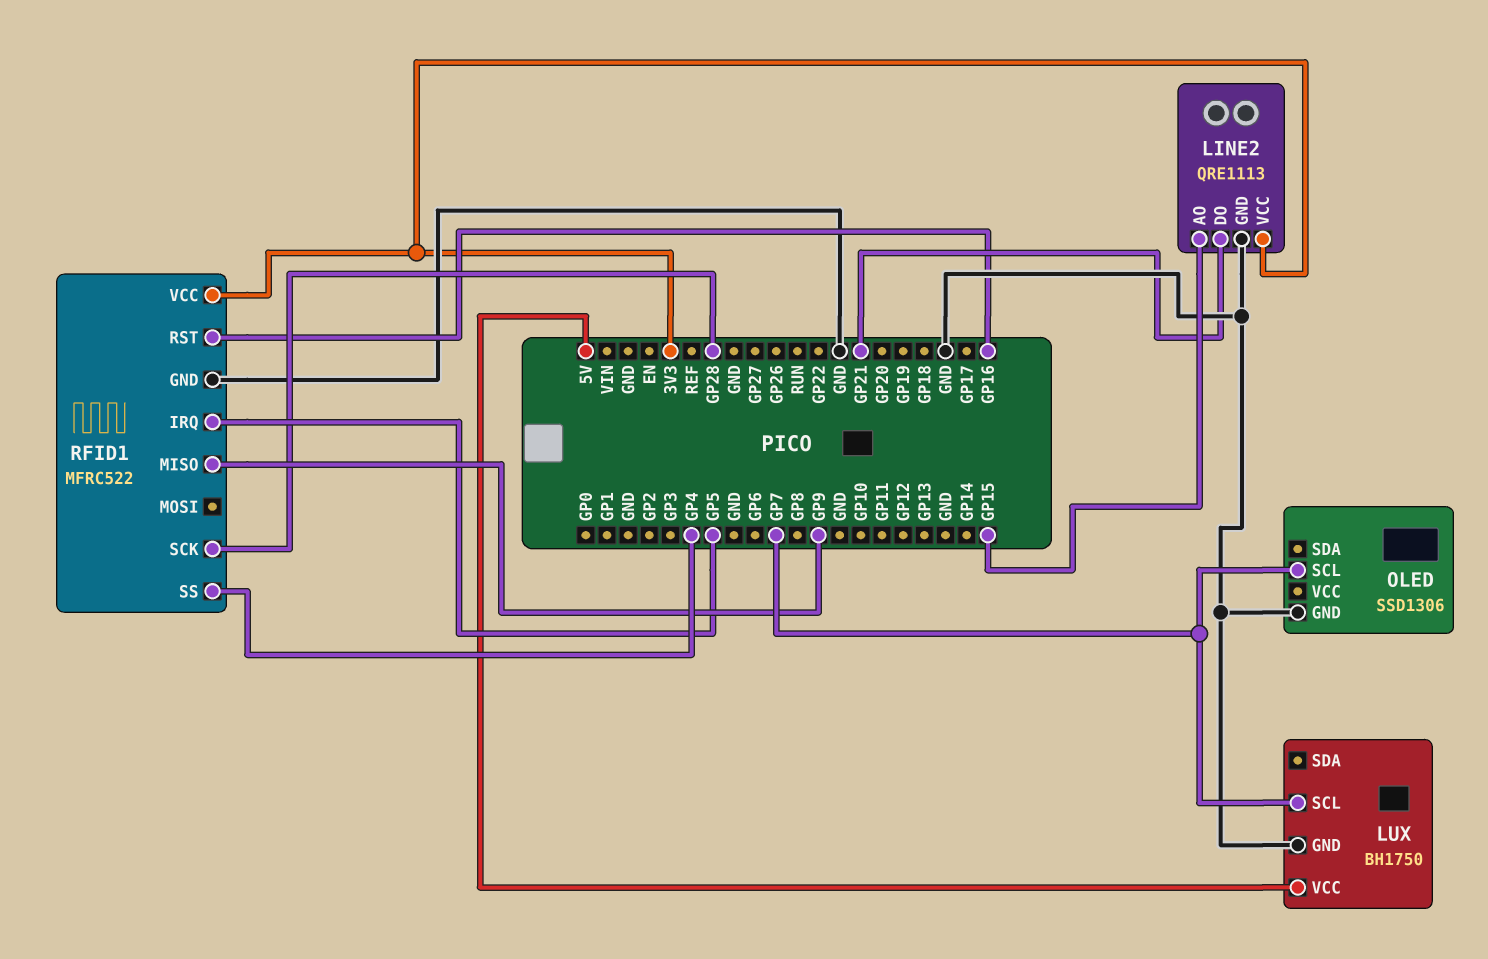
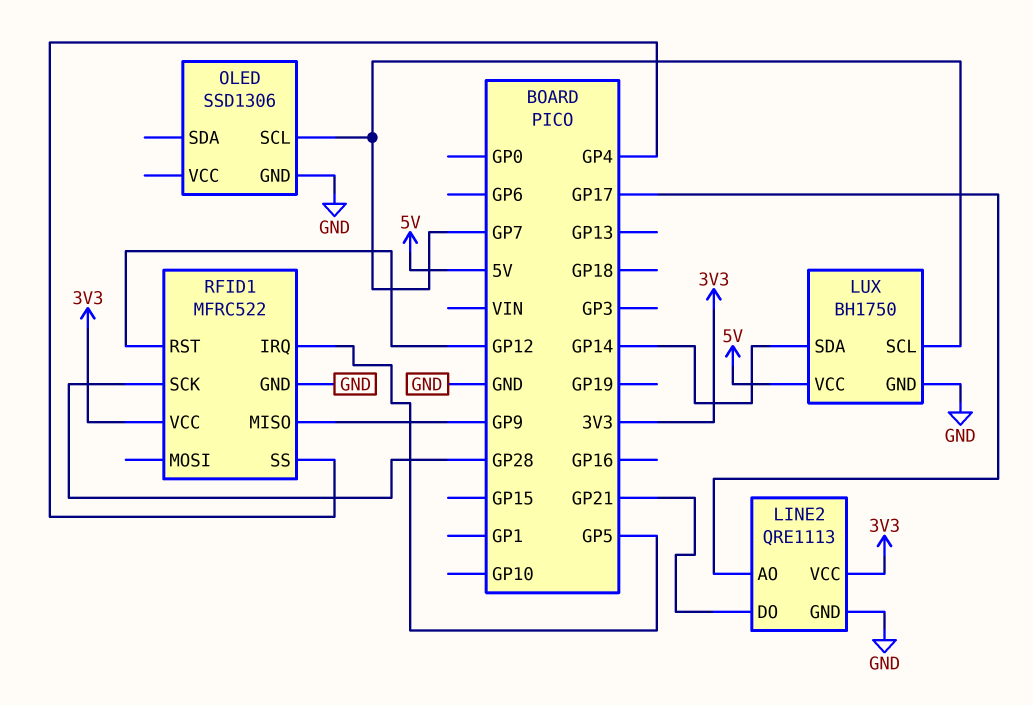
LINE2 pin AO: GP15 -> GP17
LUX pin SDA: none -> GP14
RFID1 pin RST: GP16 -> GP12

